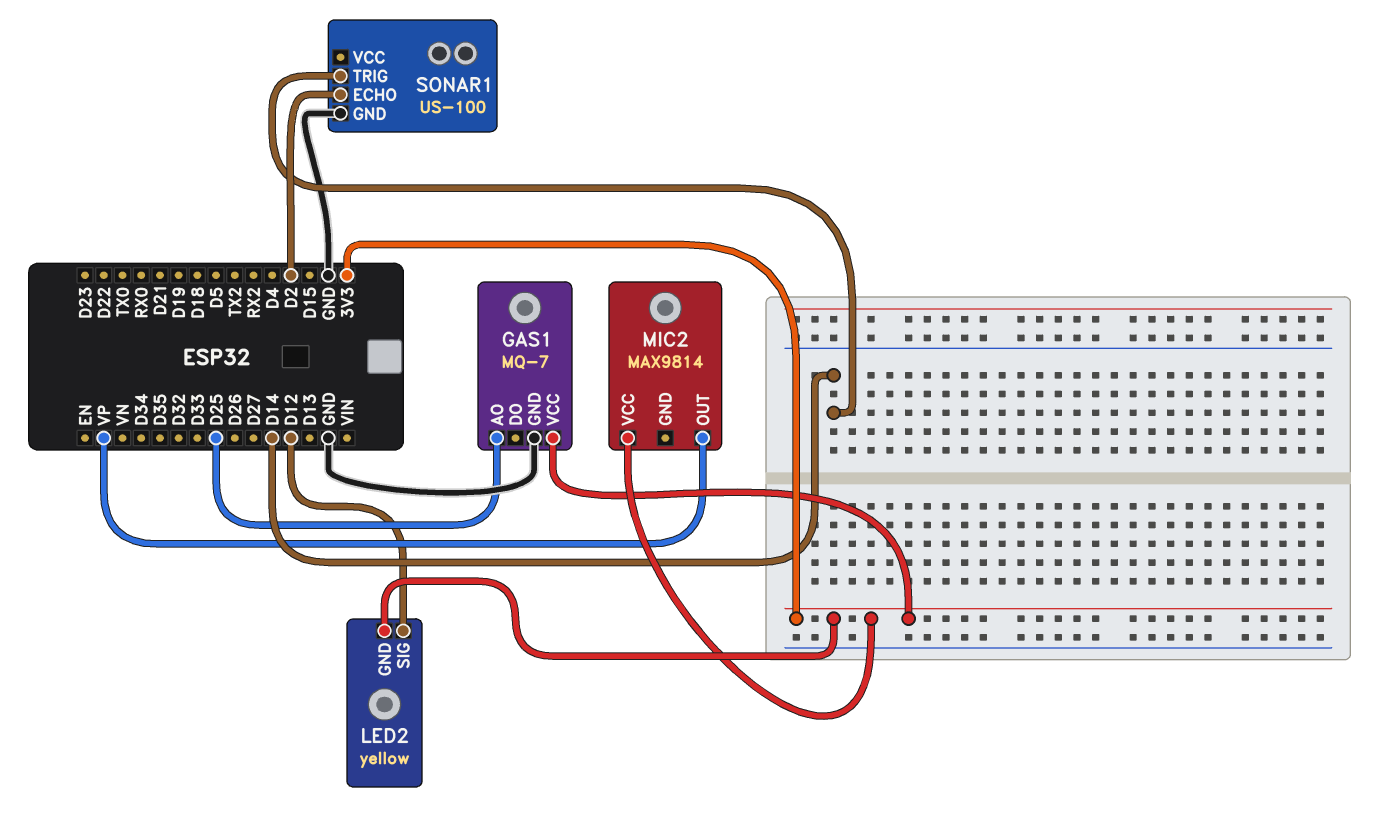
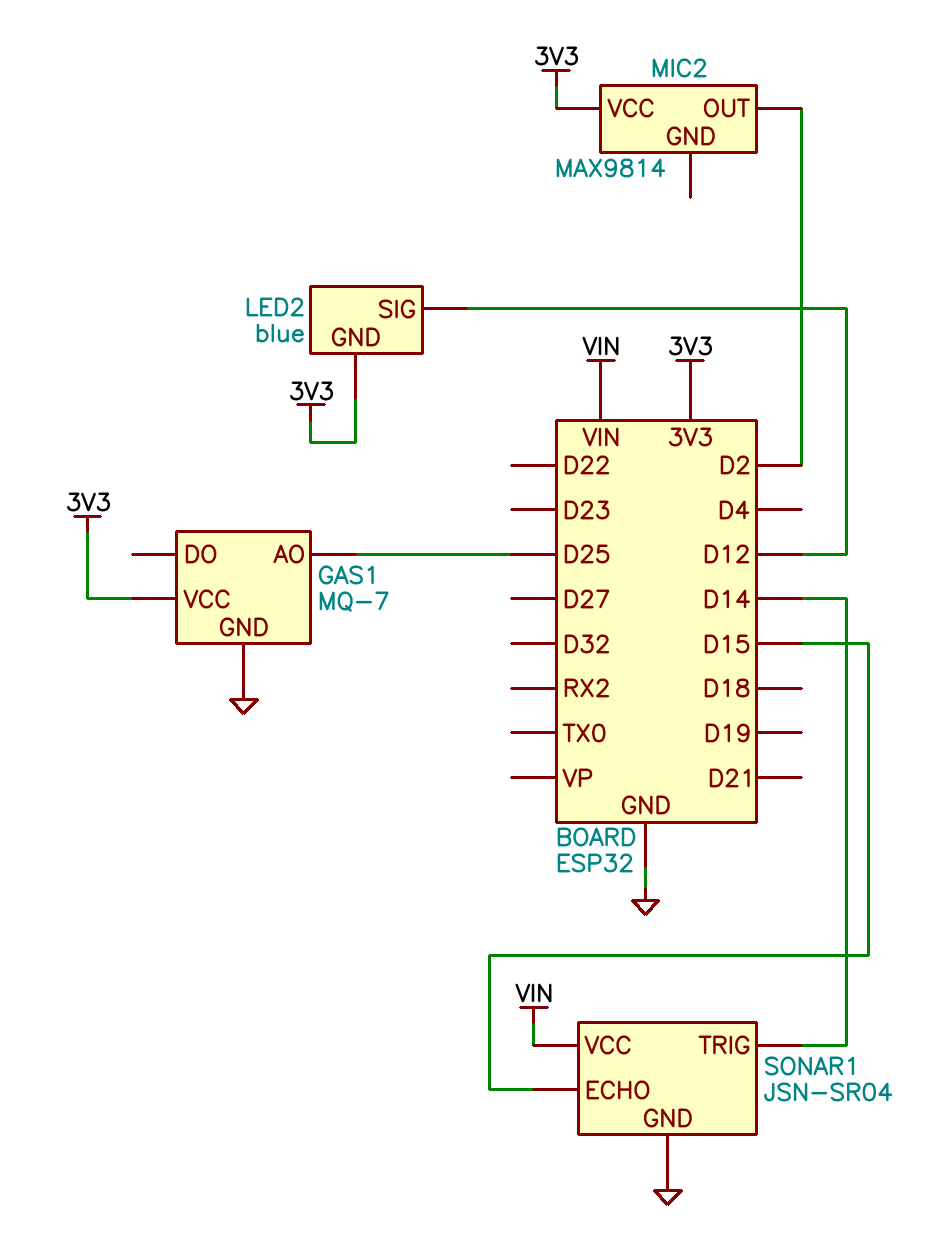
LED2: yellow -> blue
MIC2 pin OUT: VP -> D2
SONAR1: US-100 -> JSN-SR04
SONAR1 pin ECHO: D2 -> D15
SONAR1 pin VCC: none -> VIN

